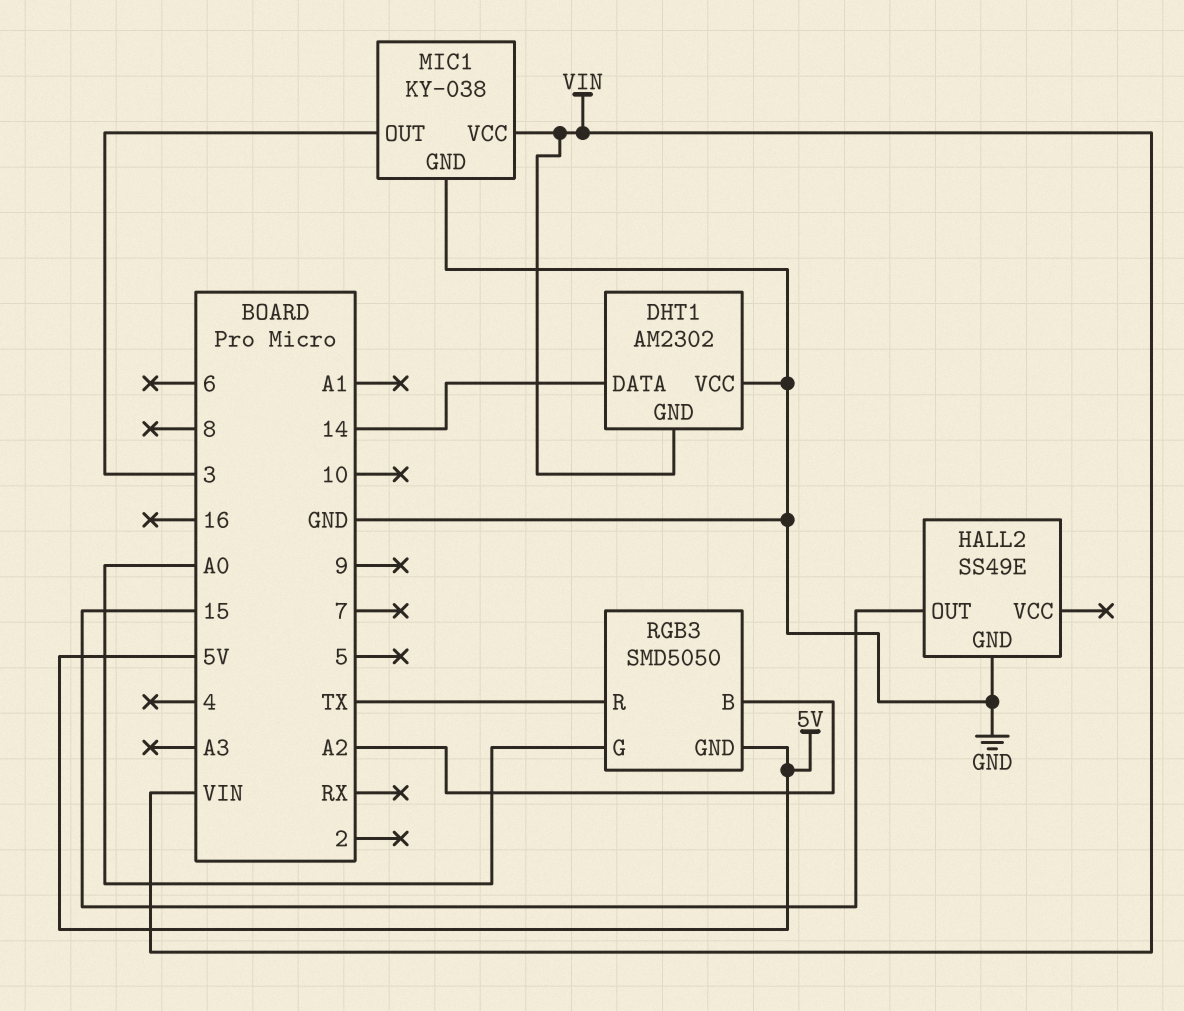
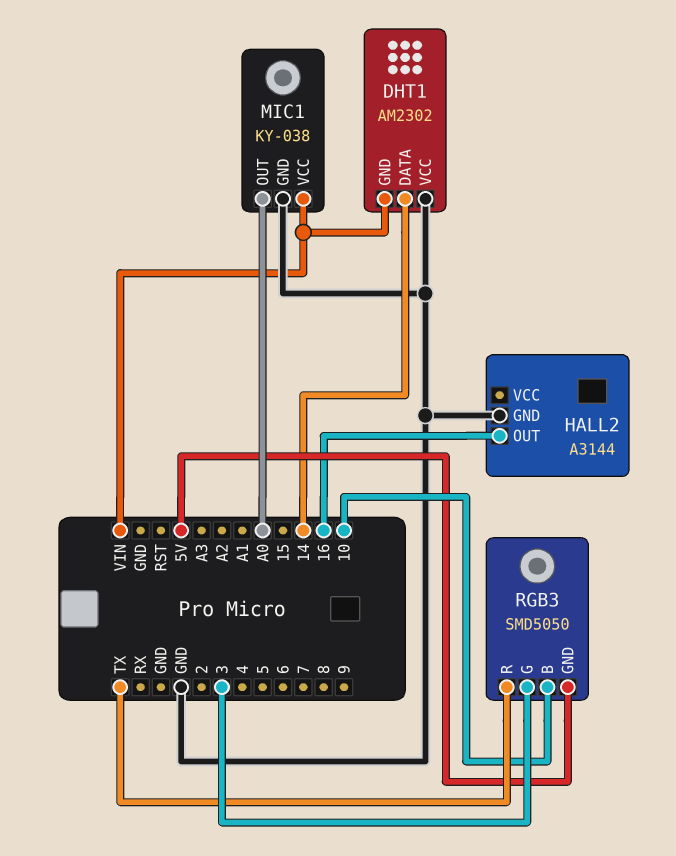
HALL2: SS49E -> A3144
HALL2 pin OUT: 15 -> 16
MIC1 pin OUT: 3 -> A0
RGB3 pin B: A2 -> 10
RGB3 pin G: A0 -> 3

